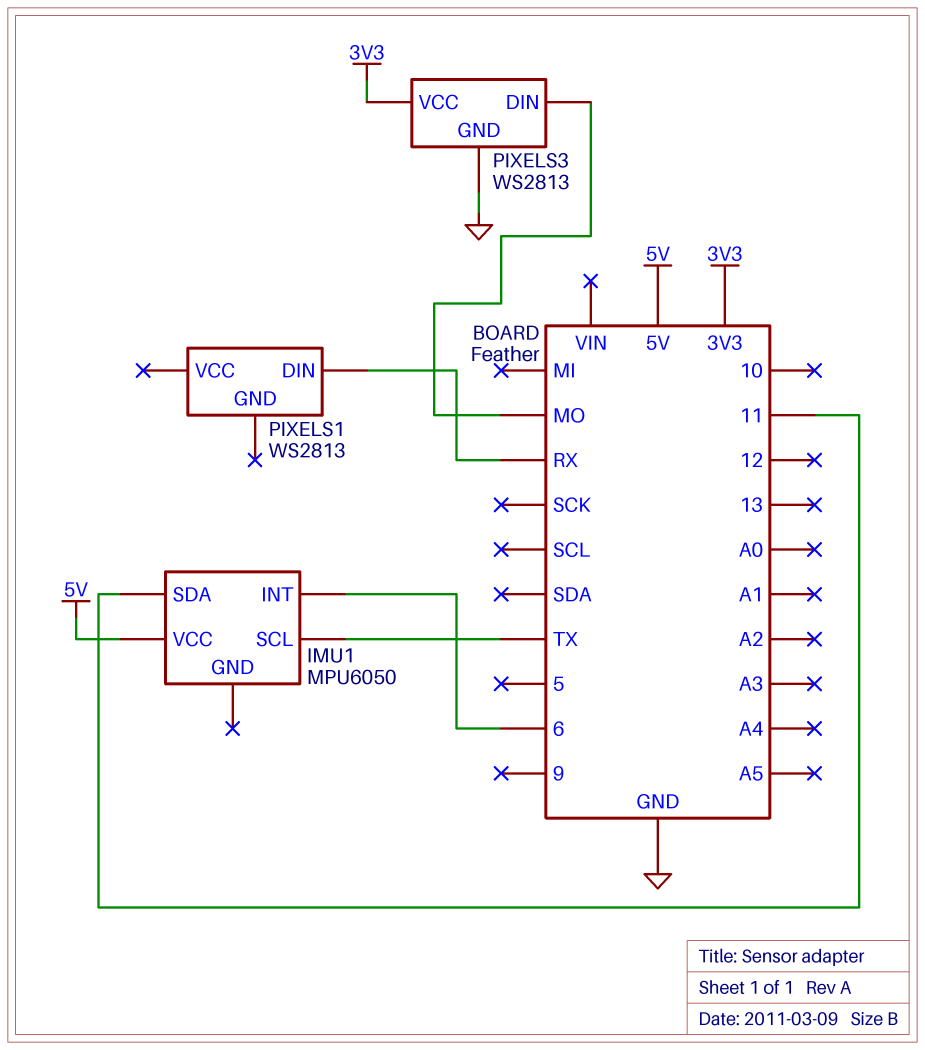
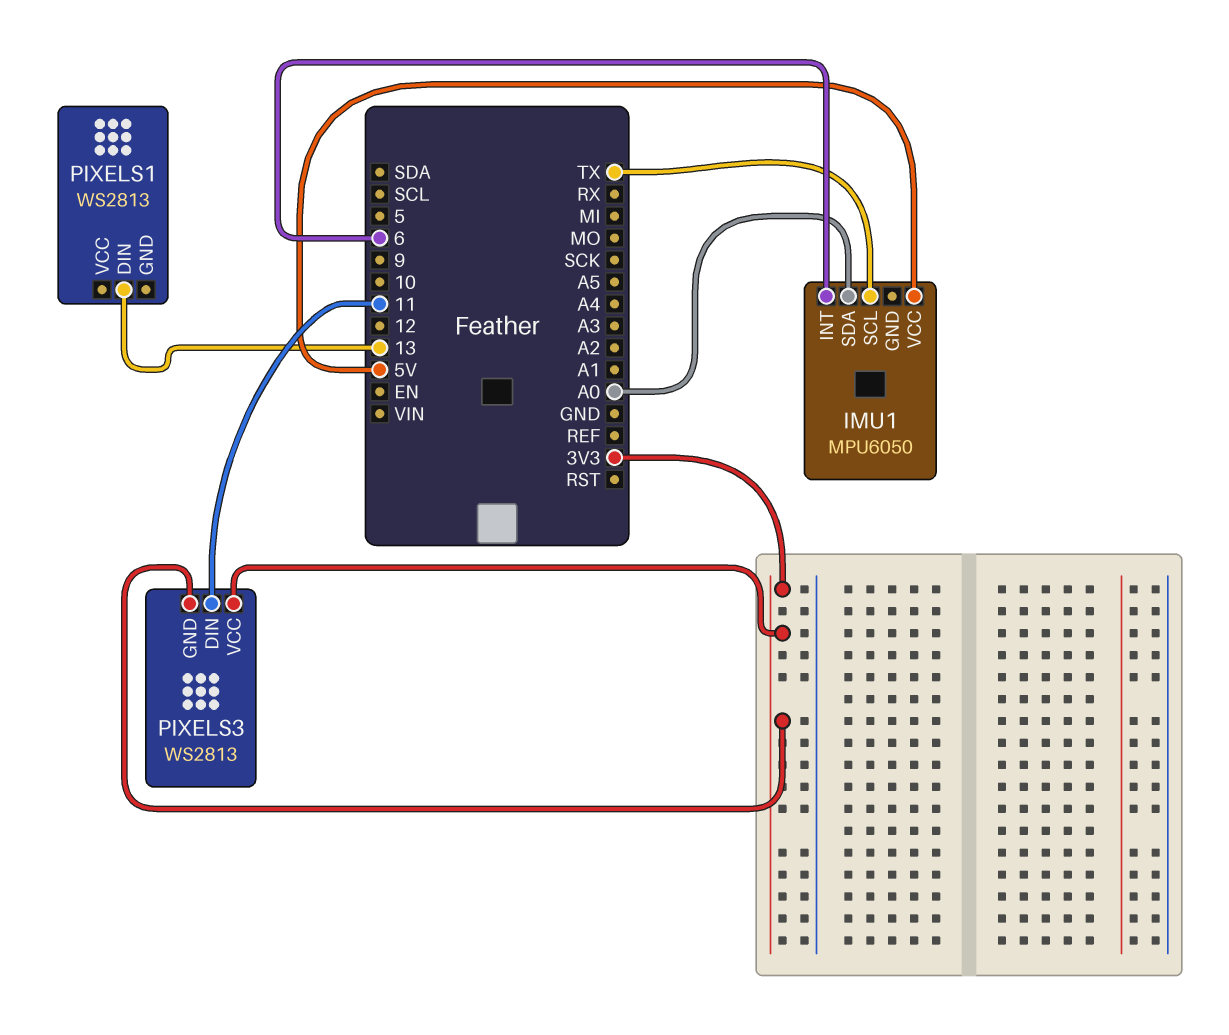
IMU1 pin SDA: 11 -> A0
PIXELS1 pin DIN: RX -> 13
PIXELS3 pin DIN: MO -> 11
PIXELS3 pin GND: GND -> 3V3

